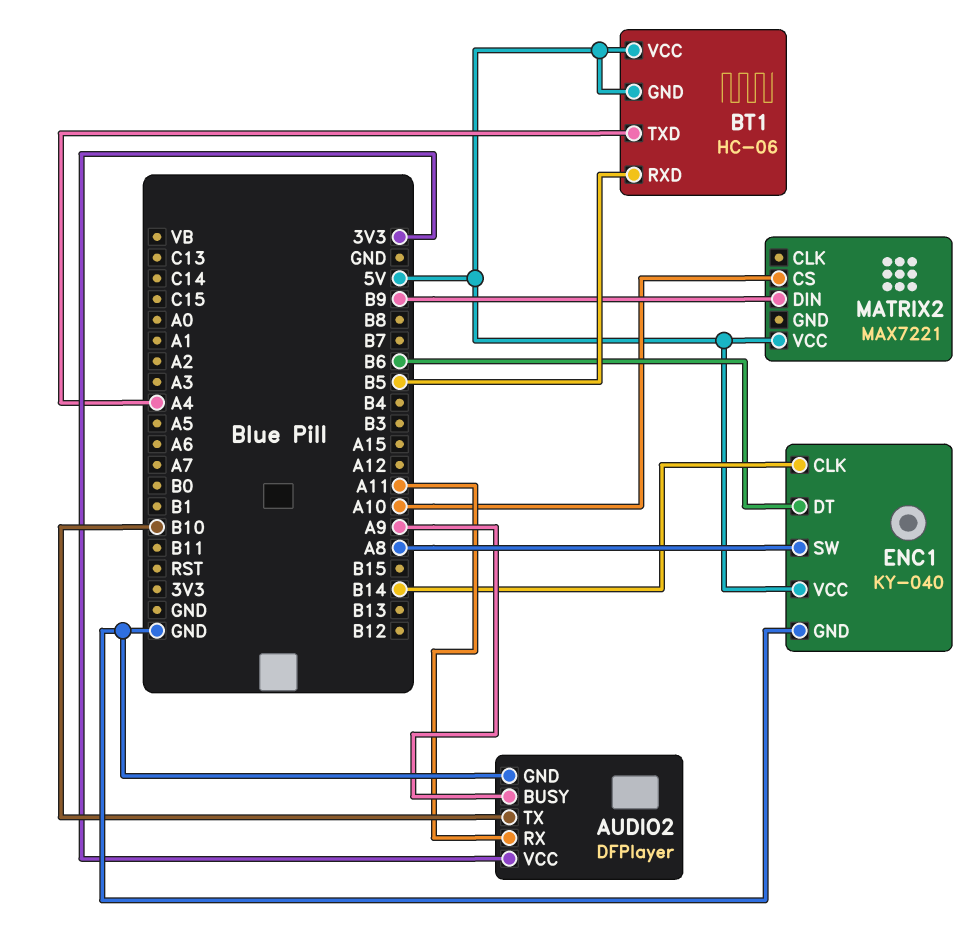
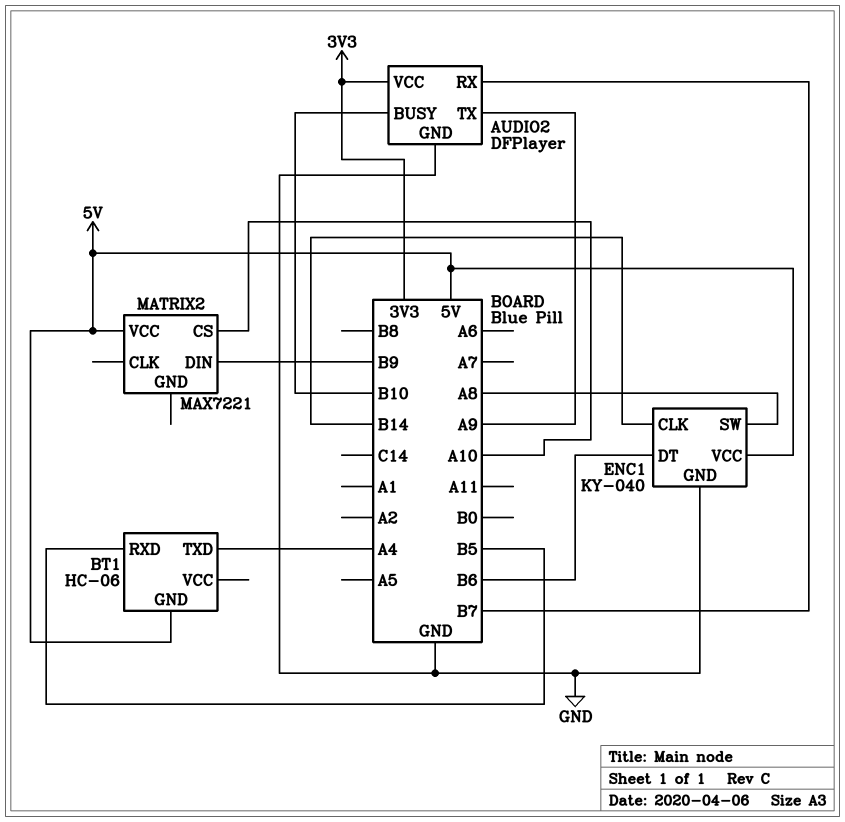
AUDIO2 pin BUSY: A9 -> B10
AUDIO2 pin RX: A11 -> B7
AUDIO2 pin TX: B10 -> A9
BT1 pin VCC: 5V -> none

